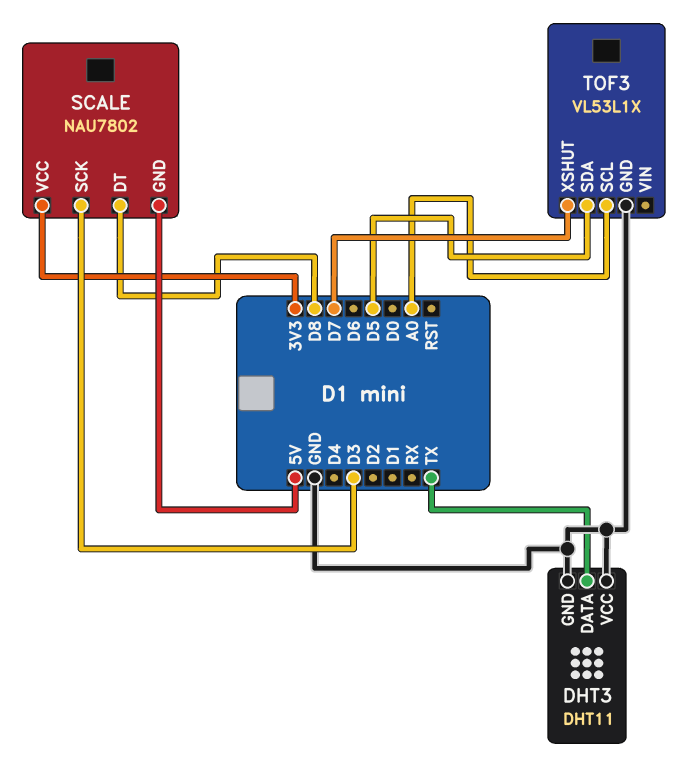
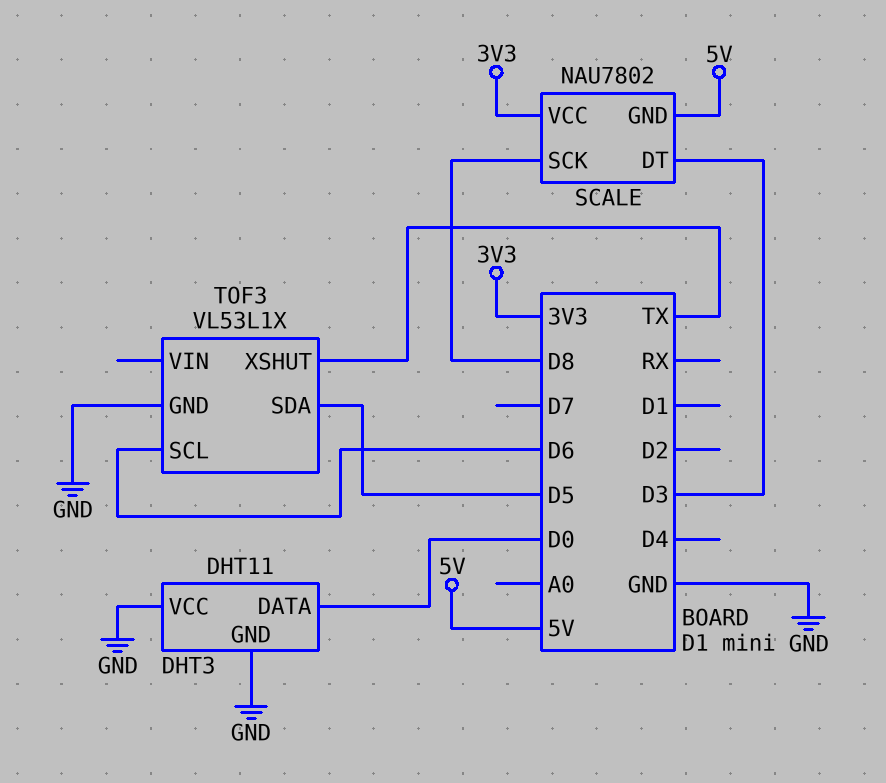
DHT3 pin DATA: TX -> D0
SCALE pin DT: D8 -> D3
SCALE pin SCK: D3 -> D8
TOF3 pin SCL: A0 -> D6
TOF3 pin XSHUT: D7 -> TX

